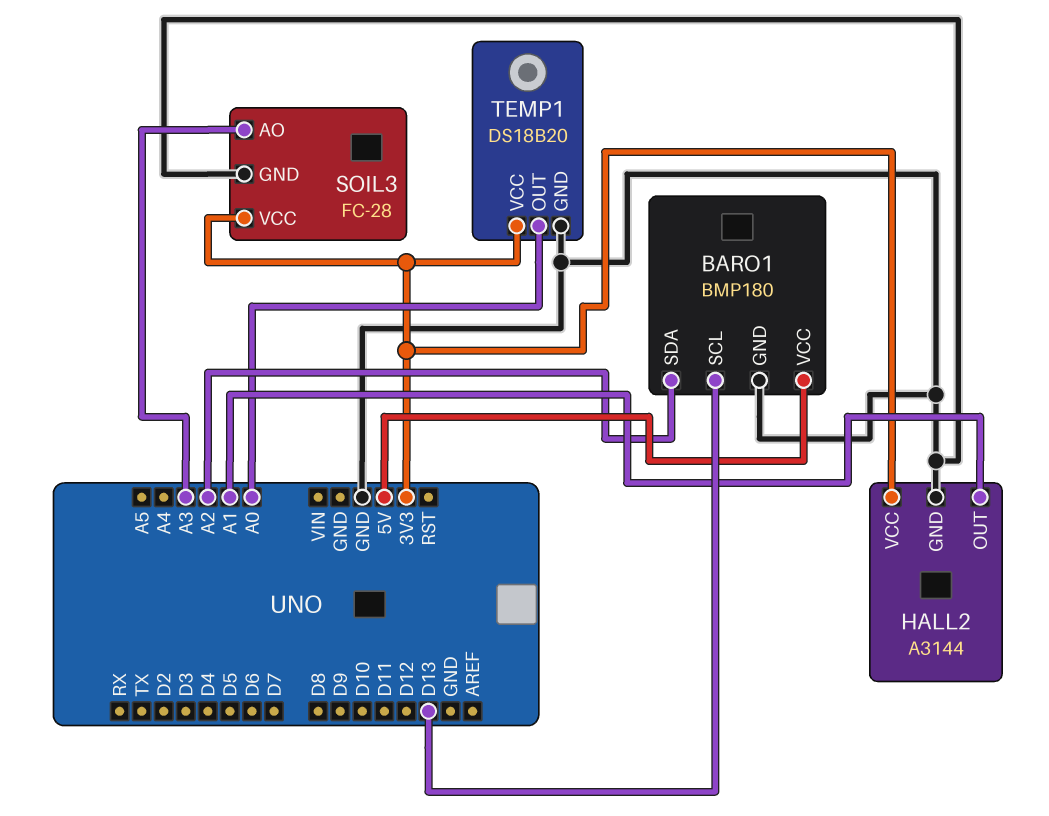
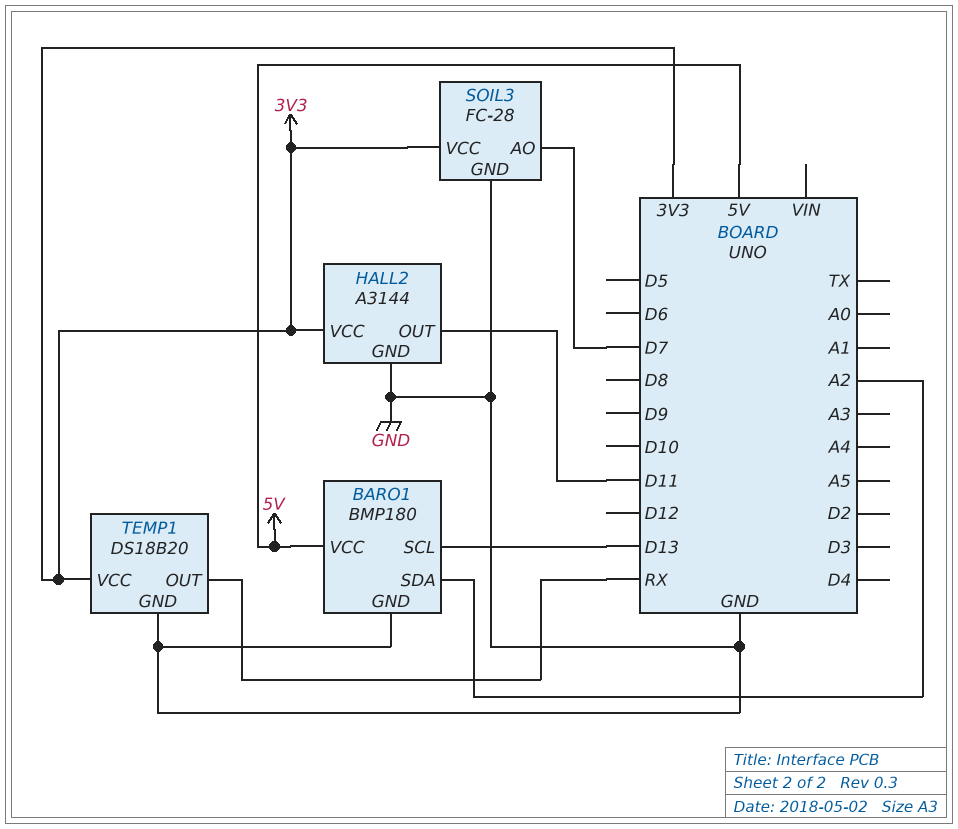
HALL2 pin OUT: A1 -> D11
SOIL3 pin AO: A3 -> D7
TEMP1 pin OUT: A0 -> RX

